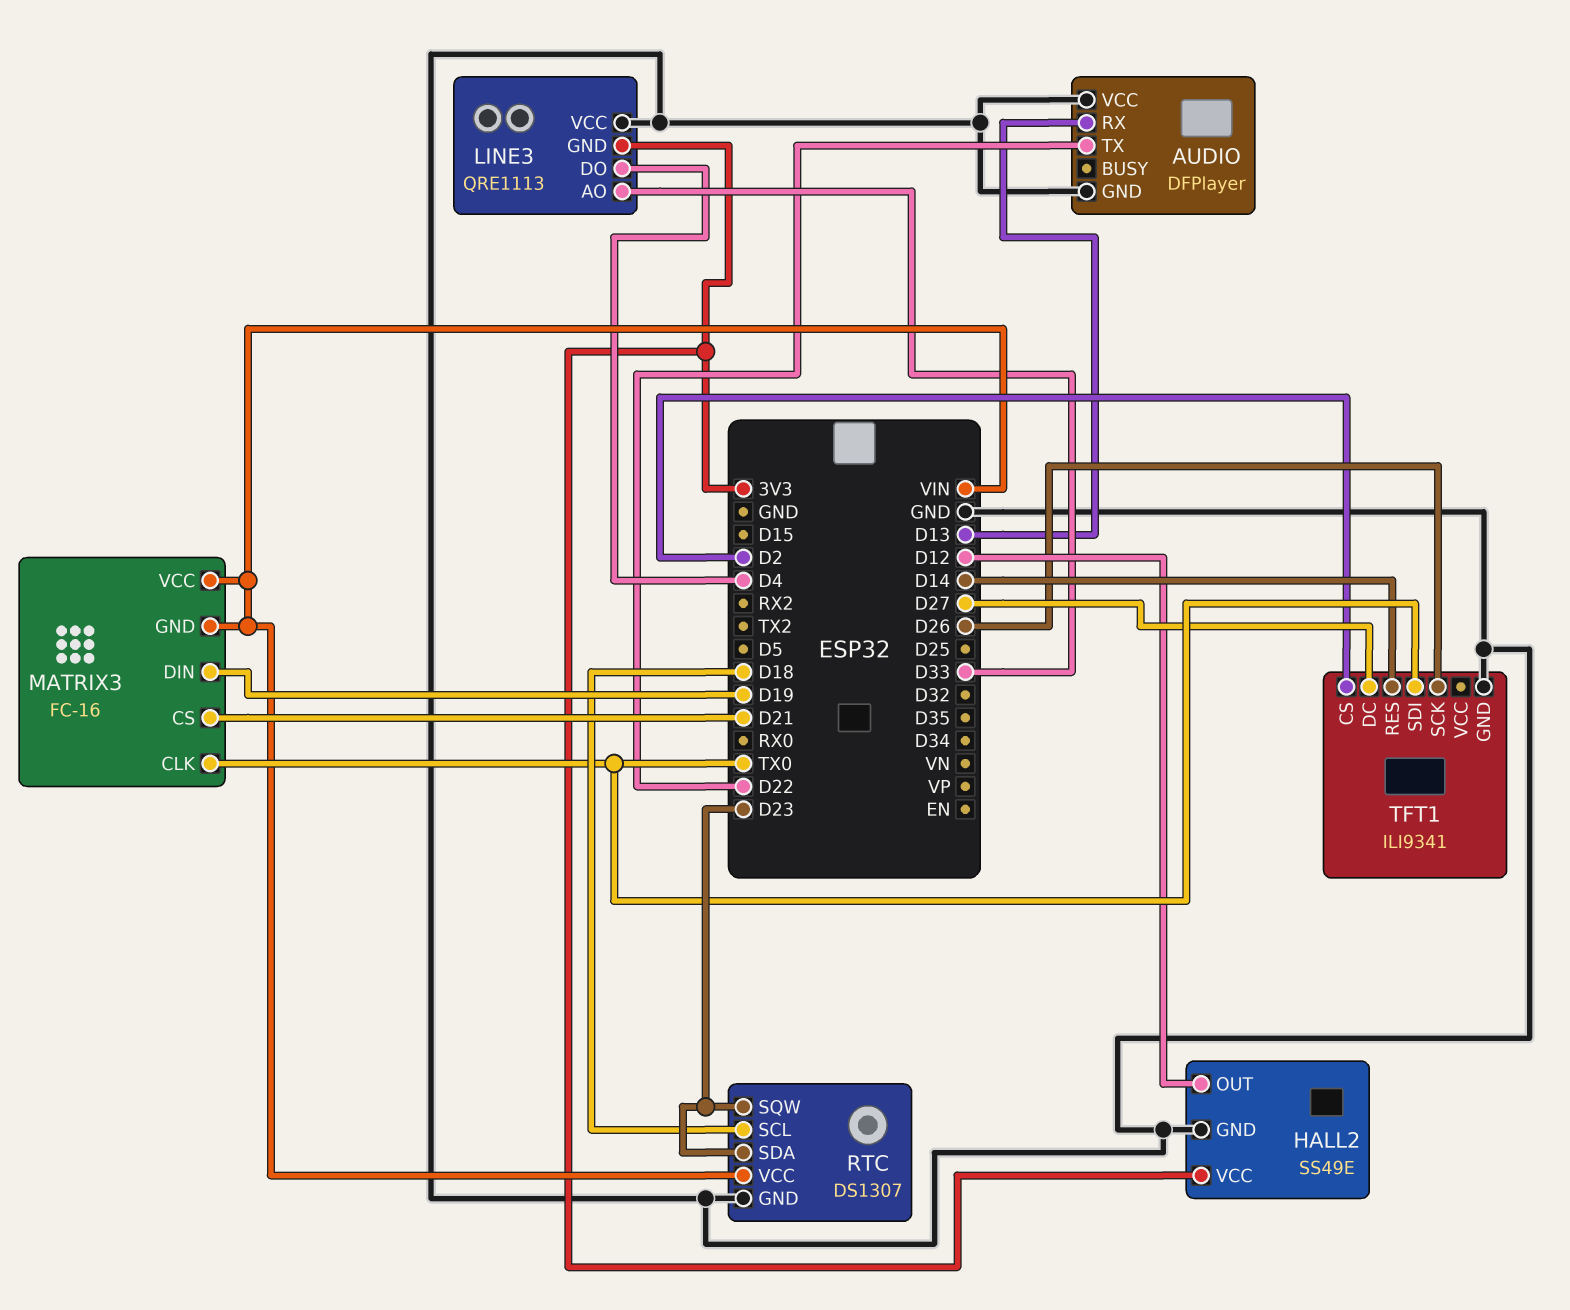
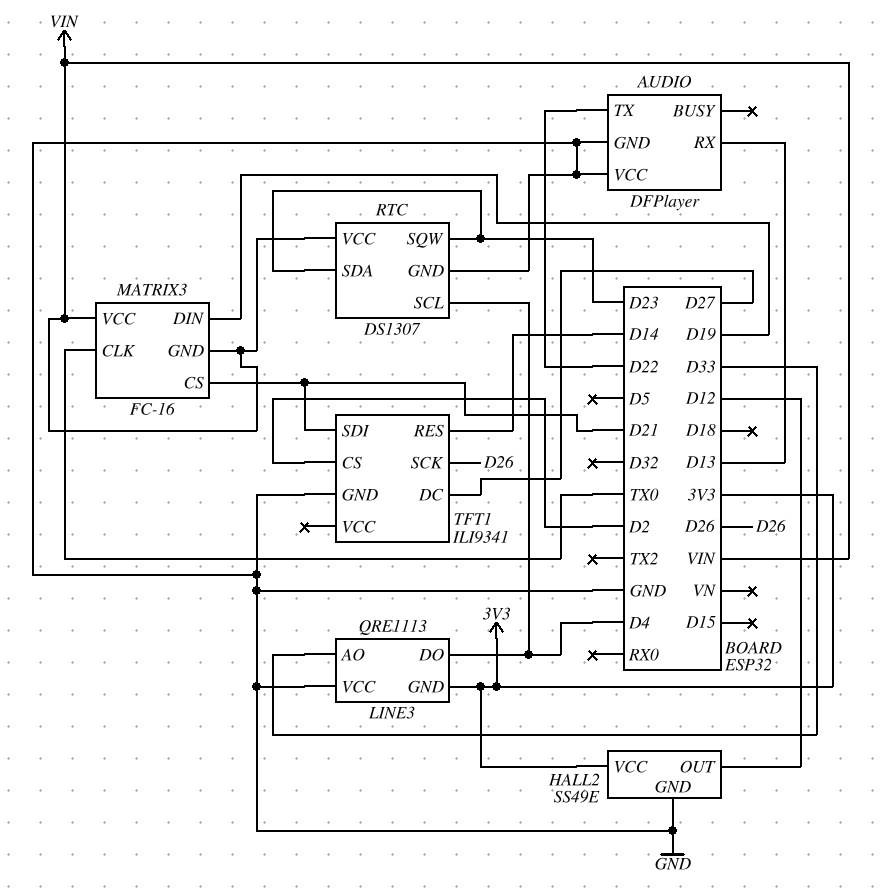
RTC pin SCL: D18 -> D4
TFT1 pin SDI: TX0 -> D21

